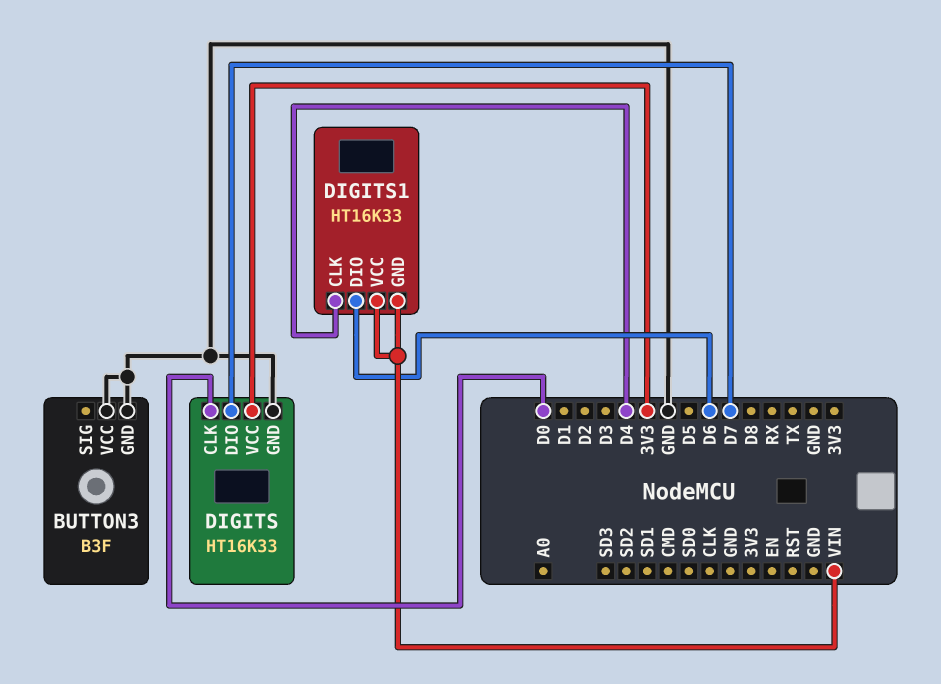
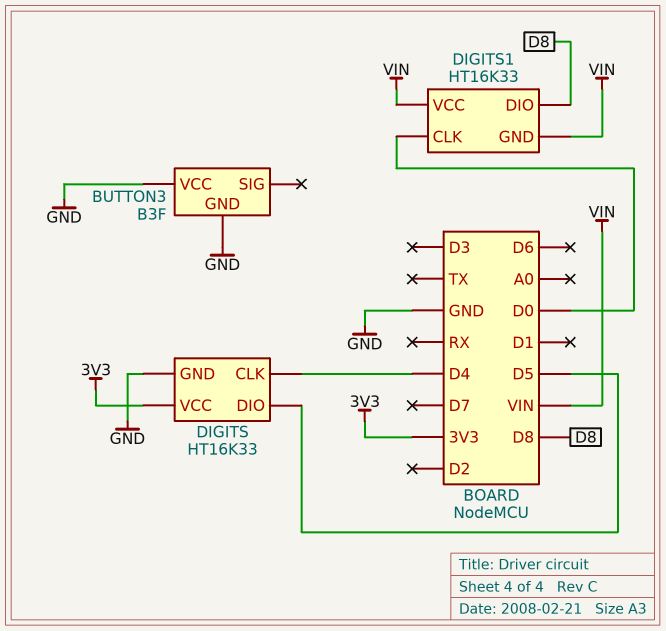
DIGITS pin CLK: D0 -> D4
DIGITS pin DIO: D7 -> D5
DIGITS1 pin CLK: D4 -> D0
DIGITS1 pin DIO: D6 -> D8

